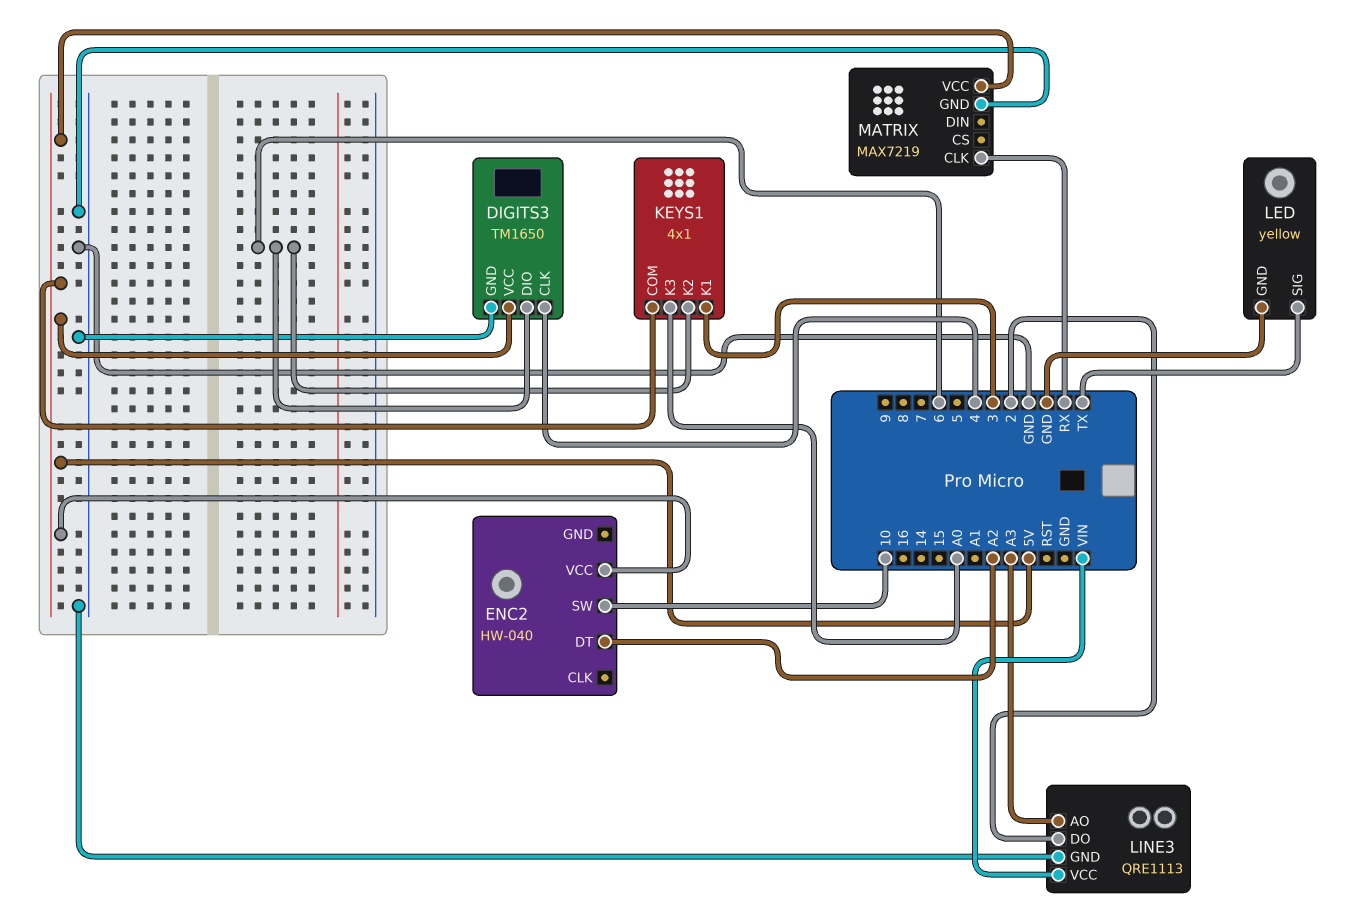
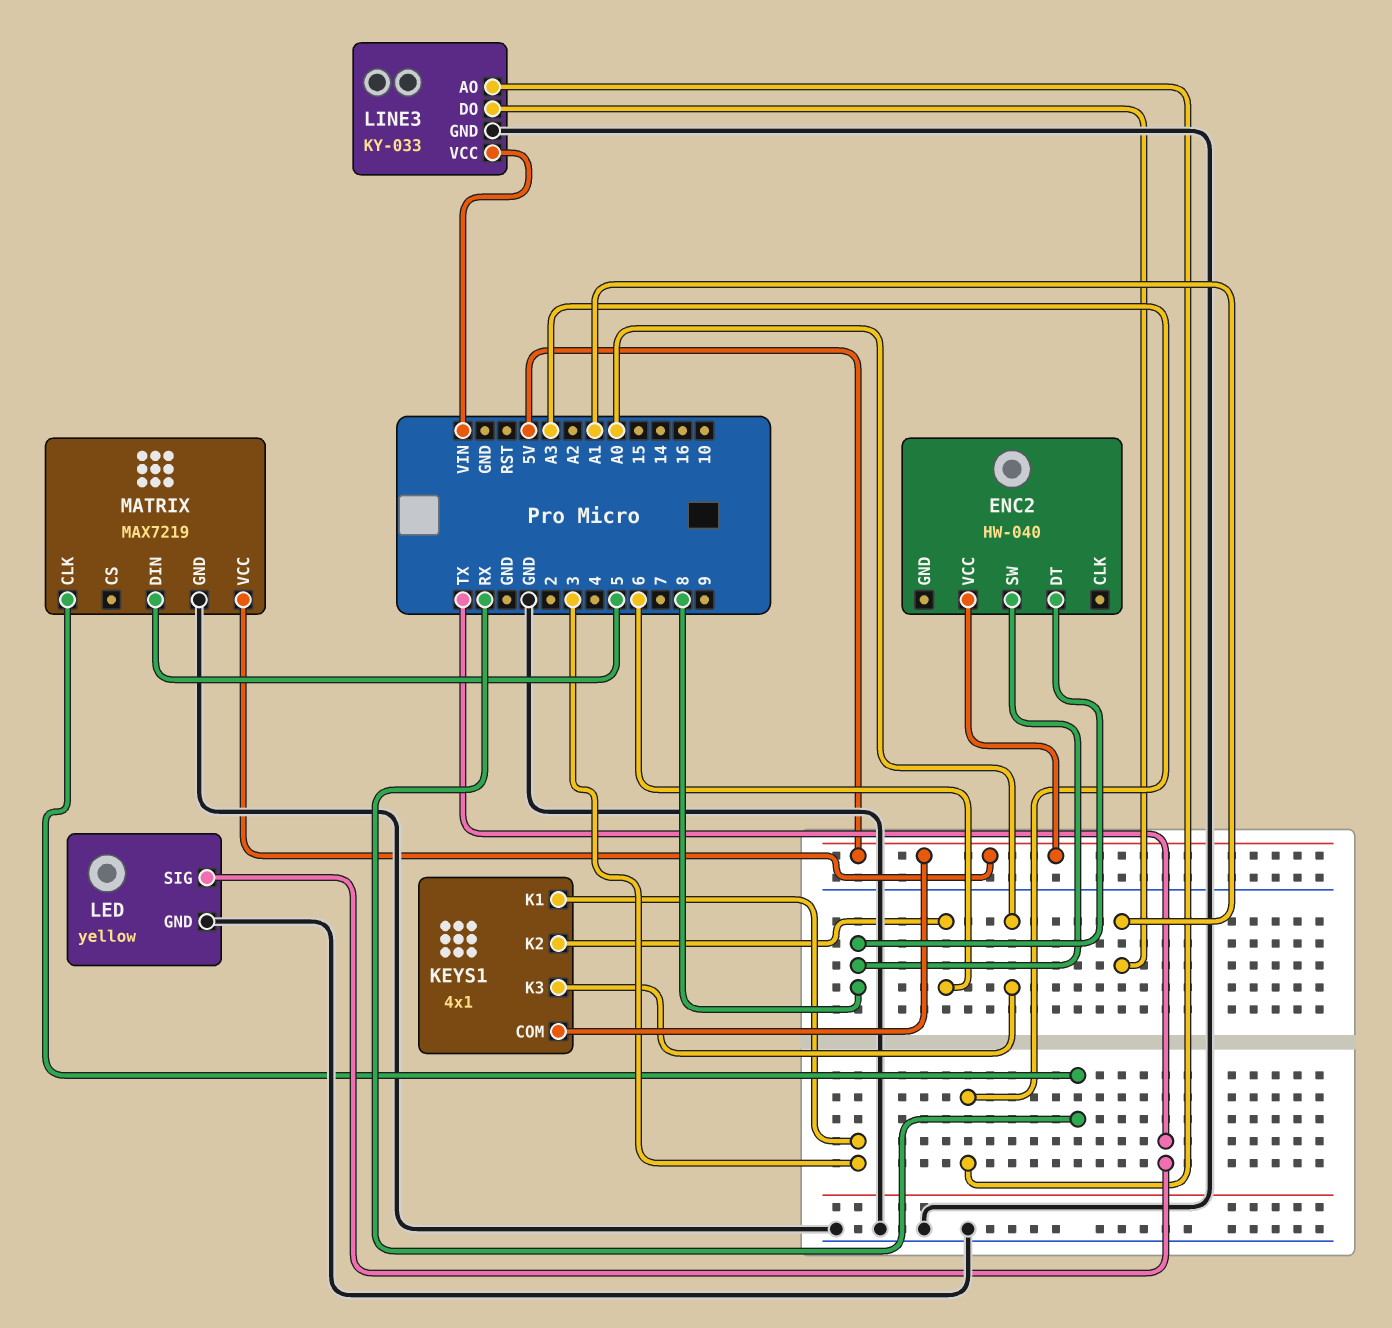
DIGITS3: TM1650 -> none
DIGITS3 pin CLK: 4 -> none
DIGITS3 pin DIO: 6 -> none
DIGITS3 pin GND: GND -> none
DIGITS3 pin VCC: 5V -> none
ENC2 pin DT: A2 -> 8
ENC2 pin SW: 10 -> 8
LINE3: QRE1113 -> KY-033
LINE3 pin DO: 2 -> A1
MATRIX pin DIN: none -> 5

